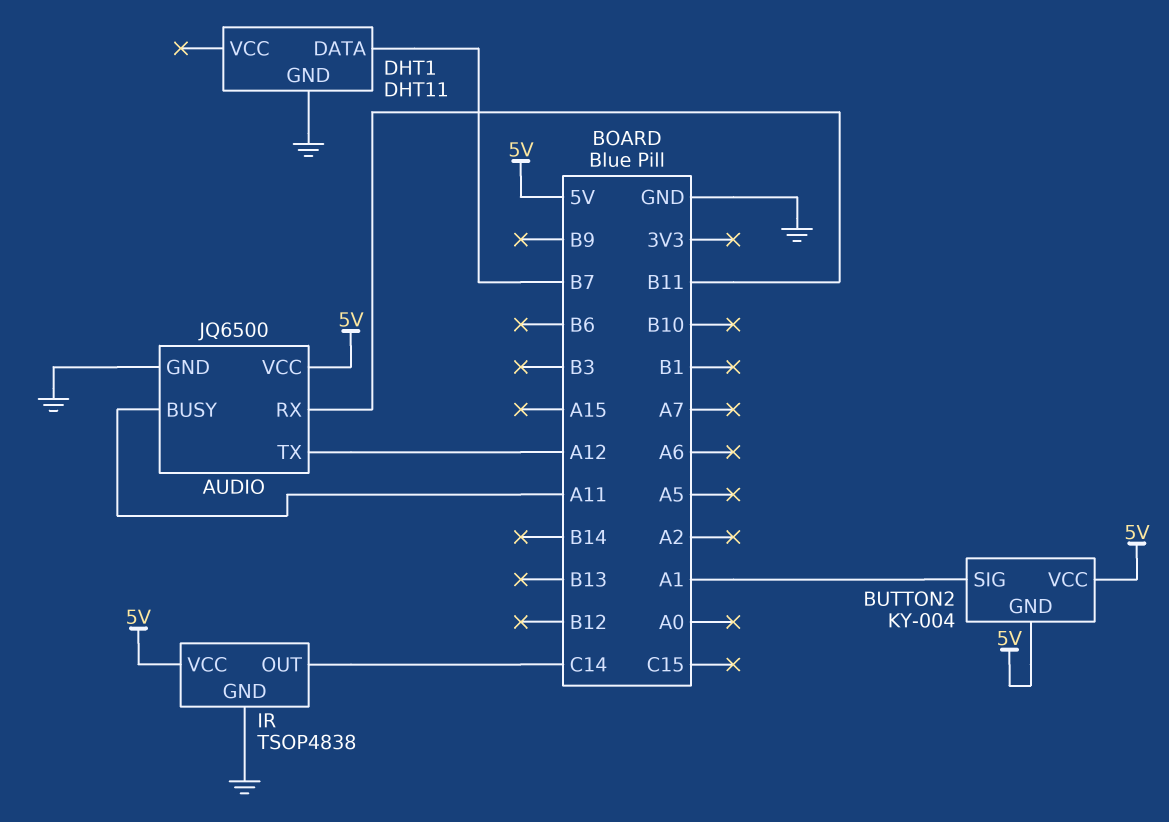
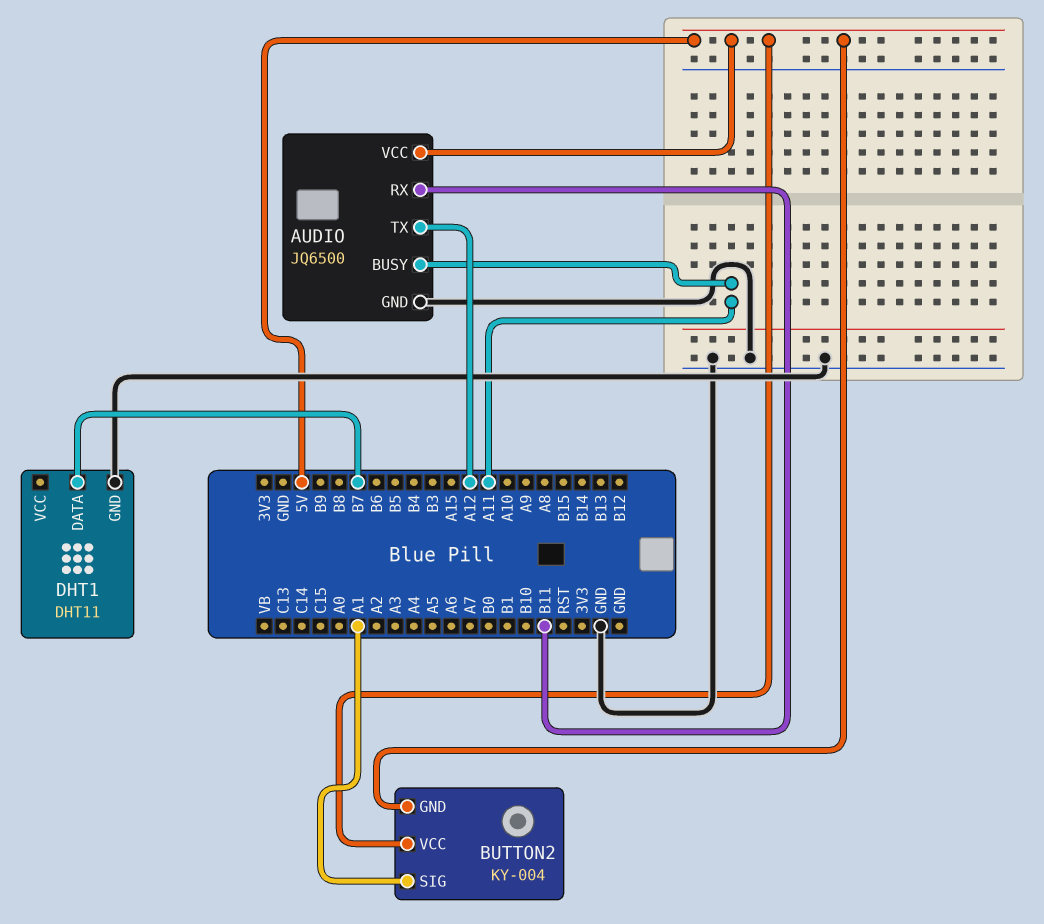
IR: TSOP4838 -> none
IR pin GND: GND -> none
IR pin OUT: C14 -> none
IR pin VCC: 5V -> none

